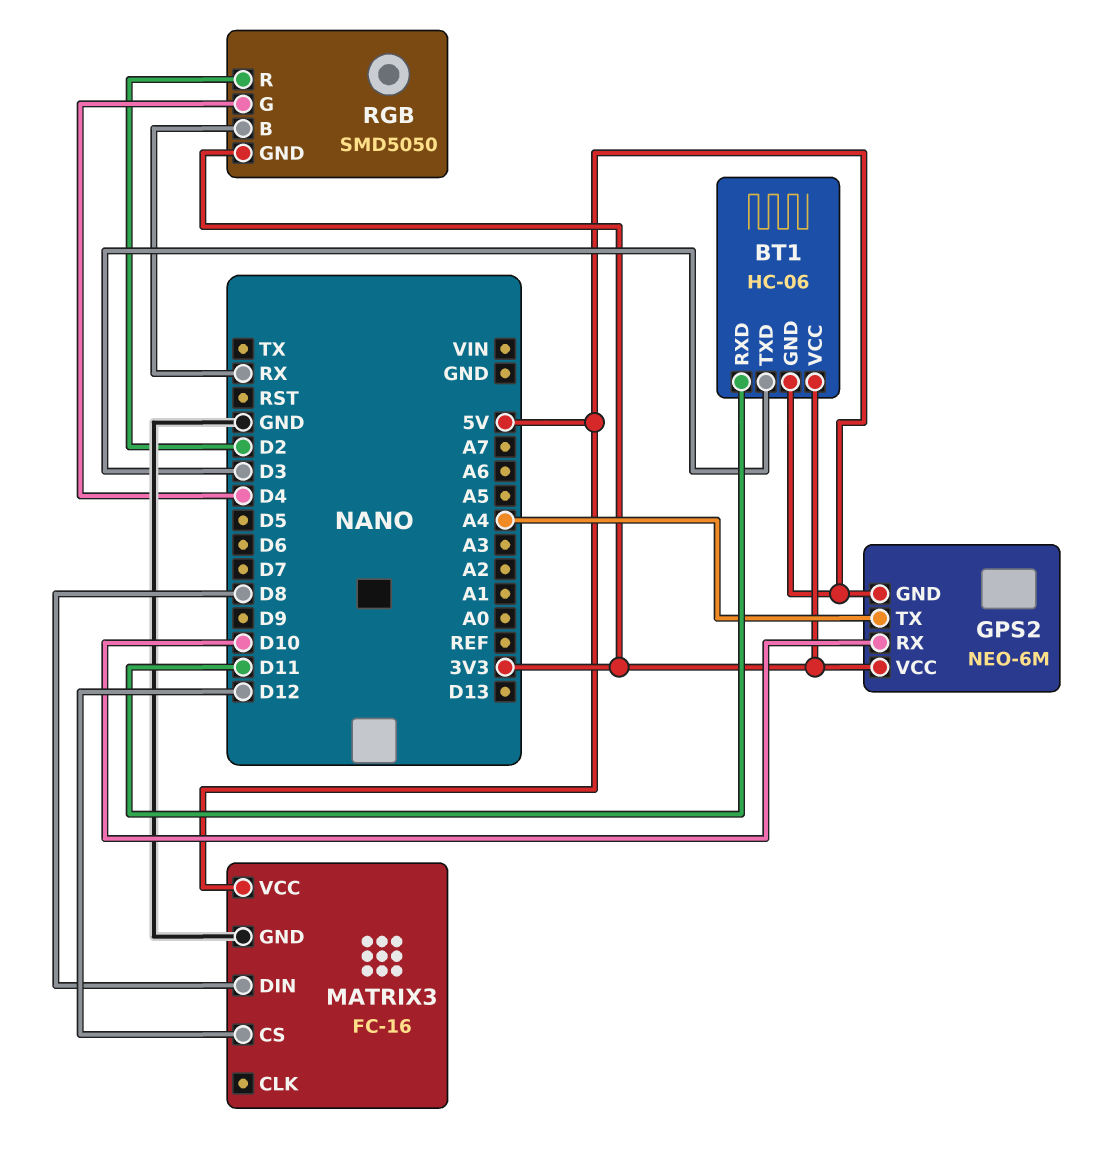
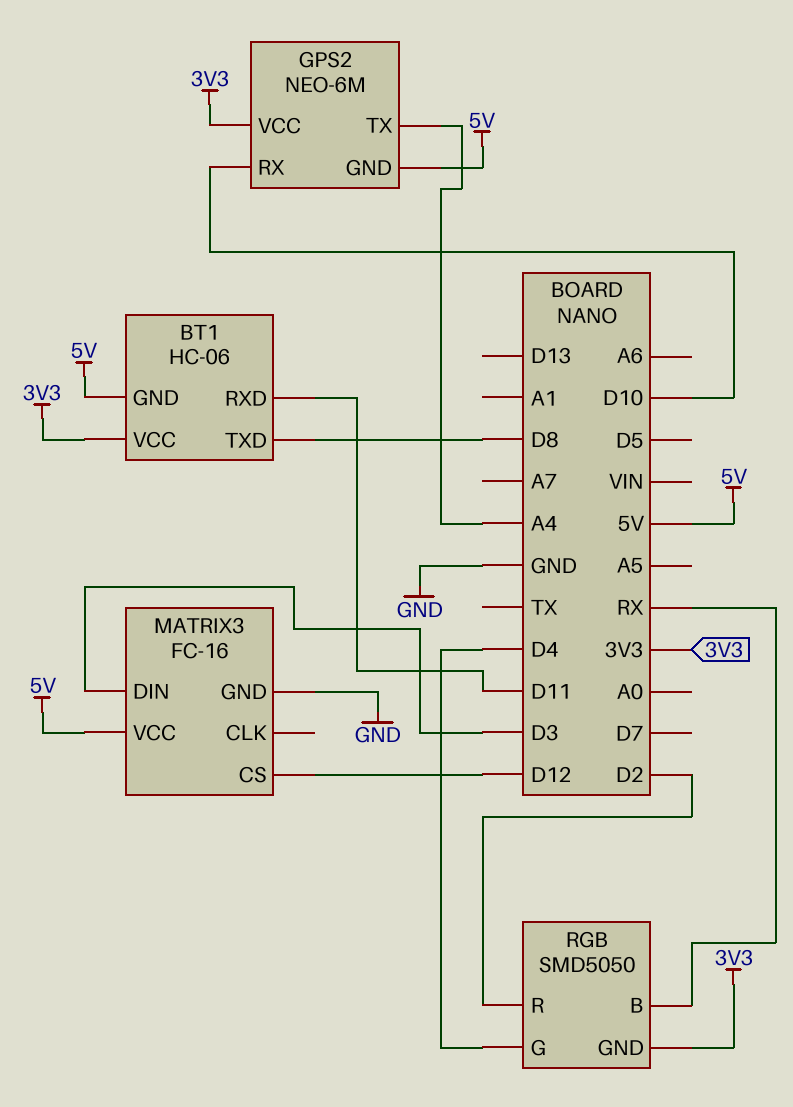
BT1 pin TXD: D3 -> D8
MATRIX3 pin DIN: D8 -> D3

